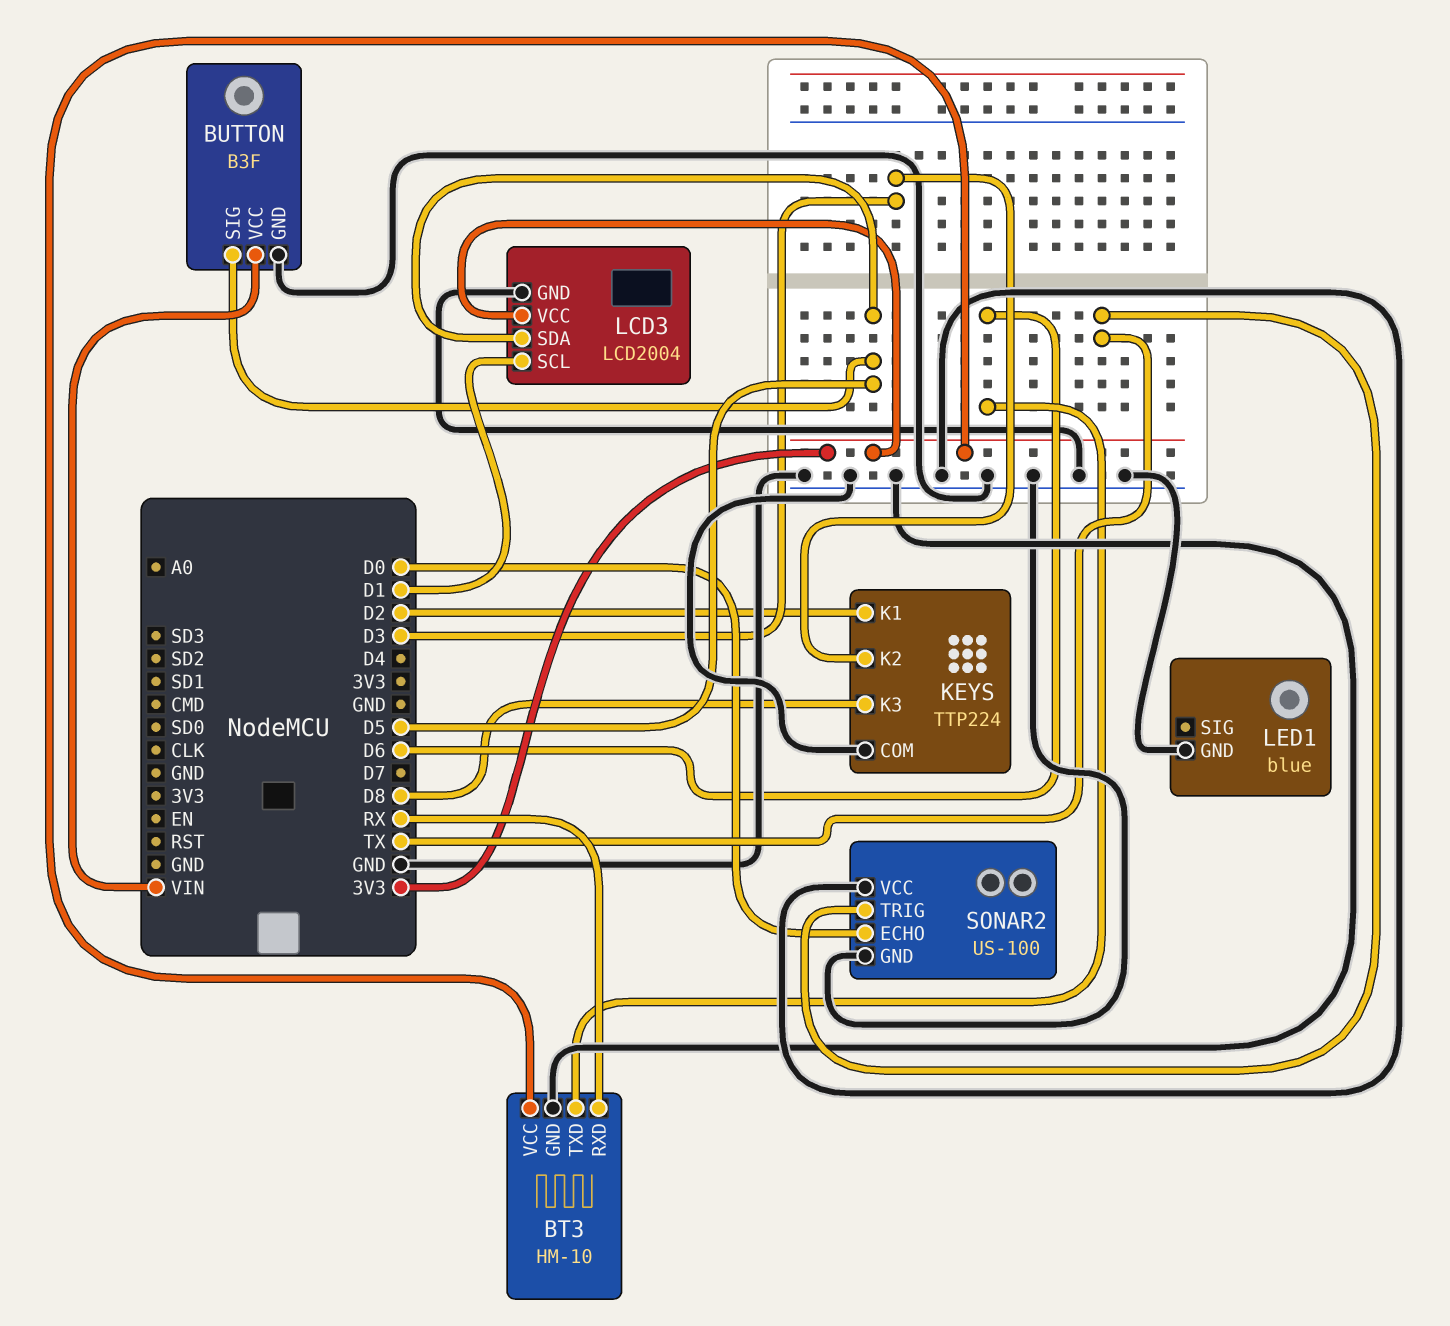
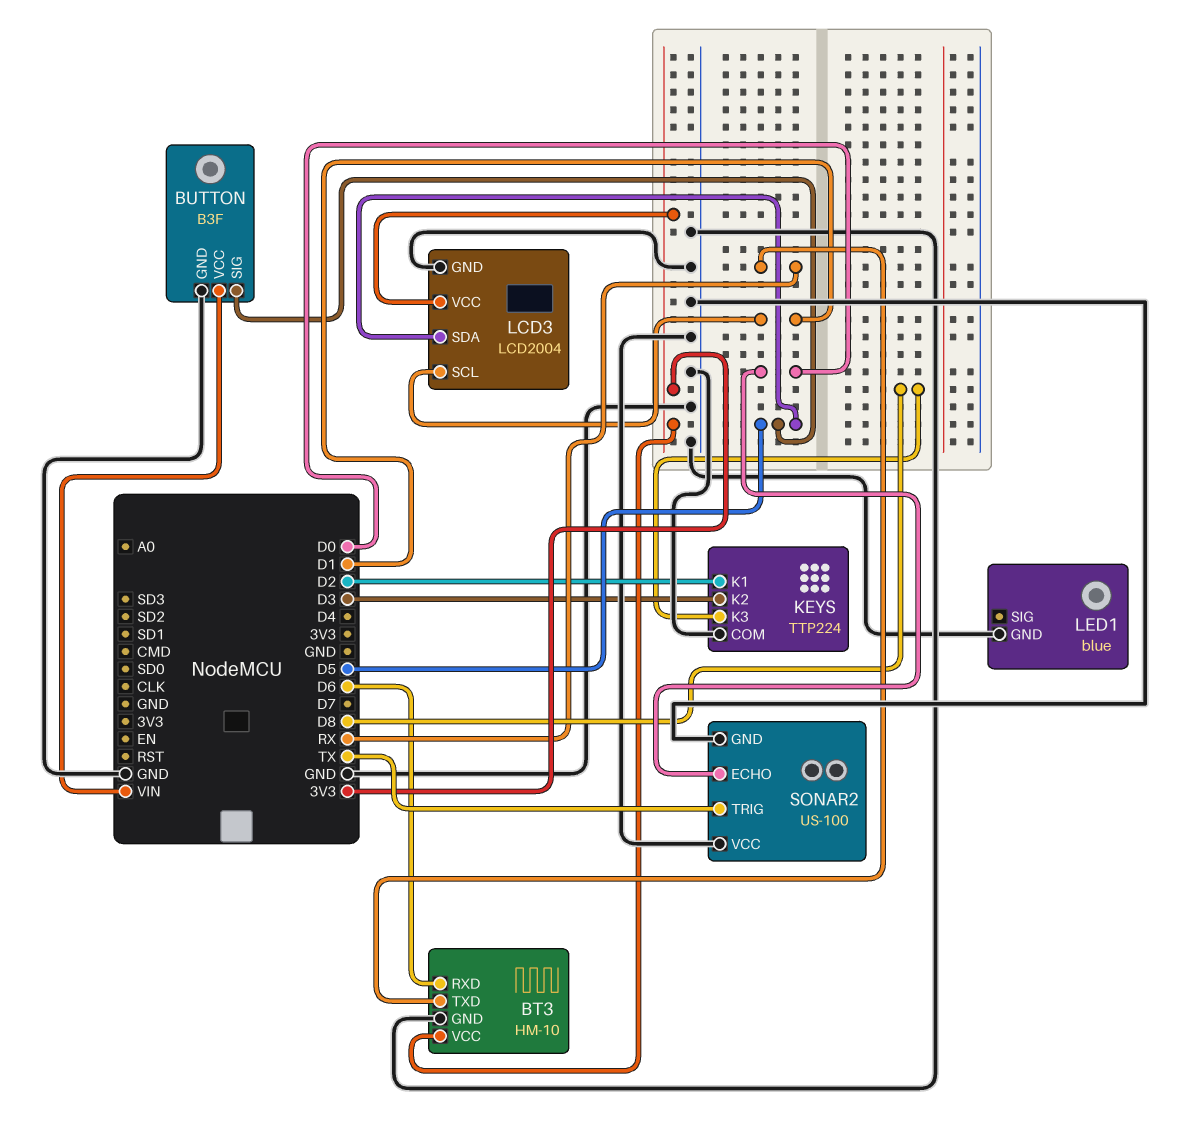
BT3 pin RXD: RX -> D6
BT3 pin TXD: D6 -> RX

